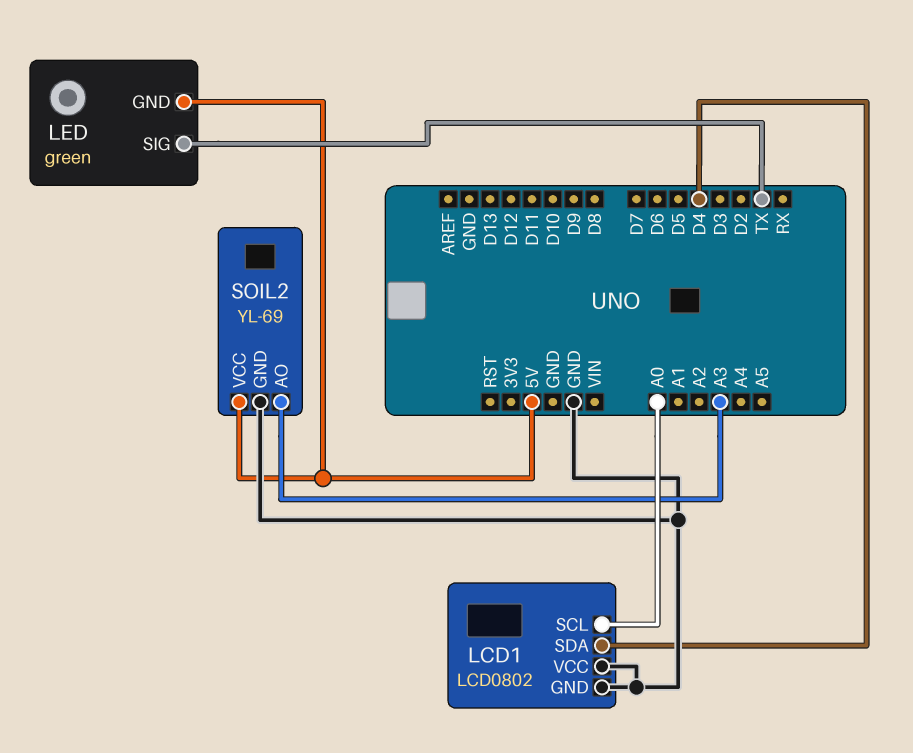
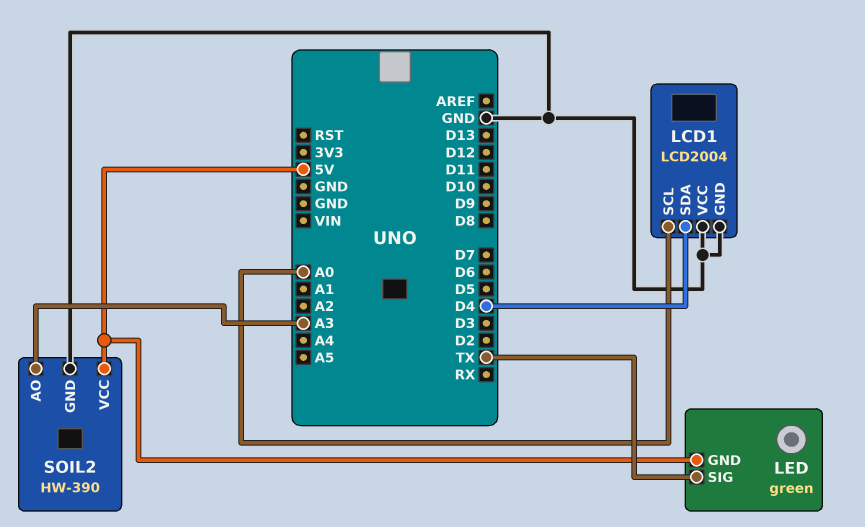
LCD1: LCD0802 -> LCD2004
SOIL2: YL-69 -> HW-390

